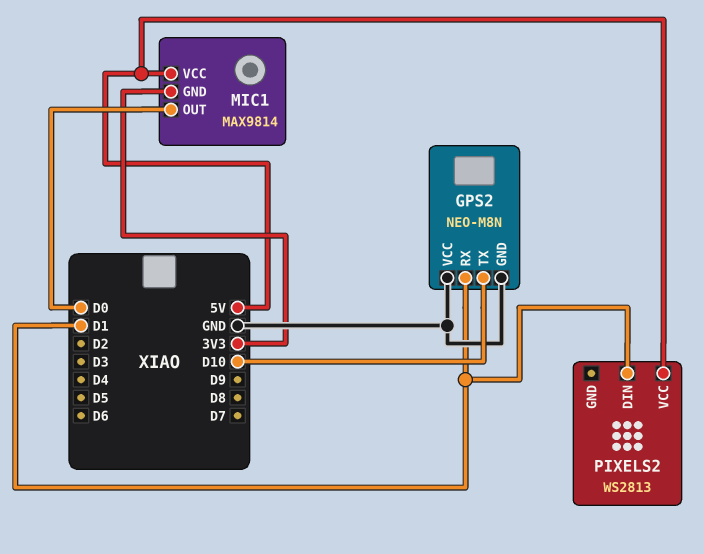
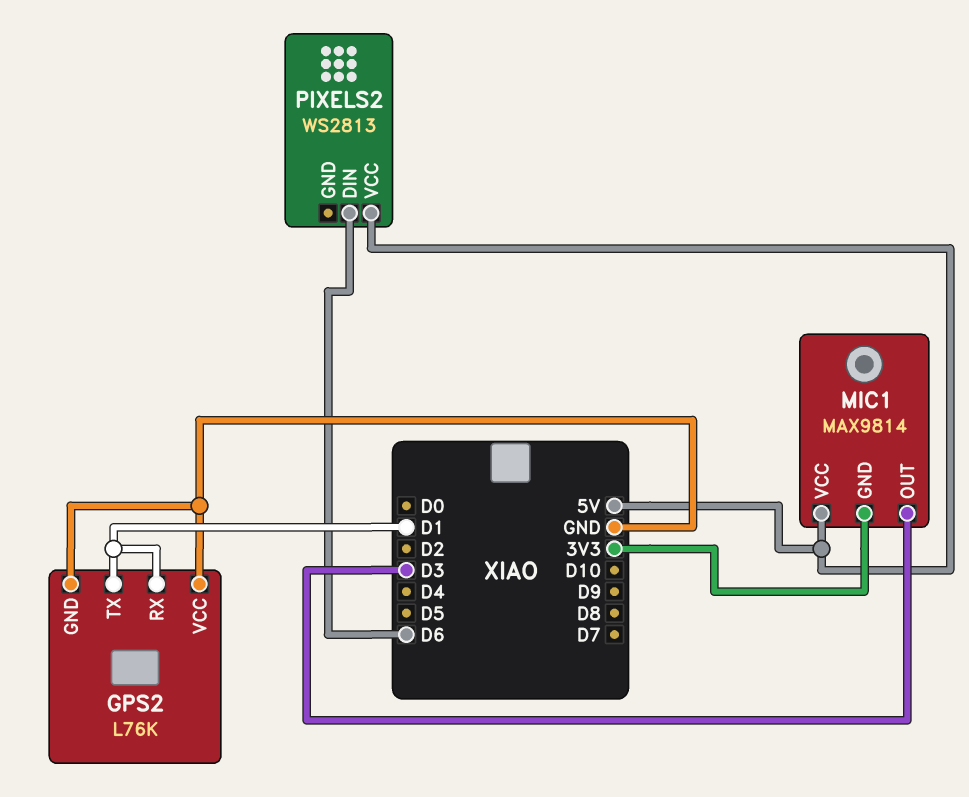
GPS2: NEO-M8N -> L76K
GPS2 pin TX: D10 -> D1
MIC1 pin OUT: D0 -> D3
PIXELS2 pin DIN: D1 -> D6

